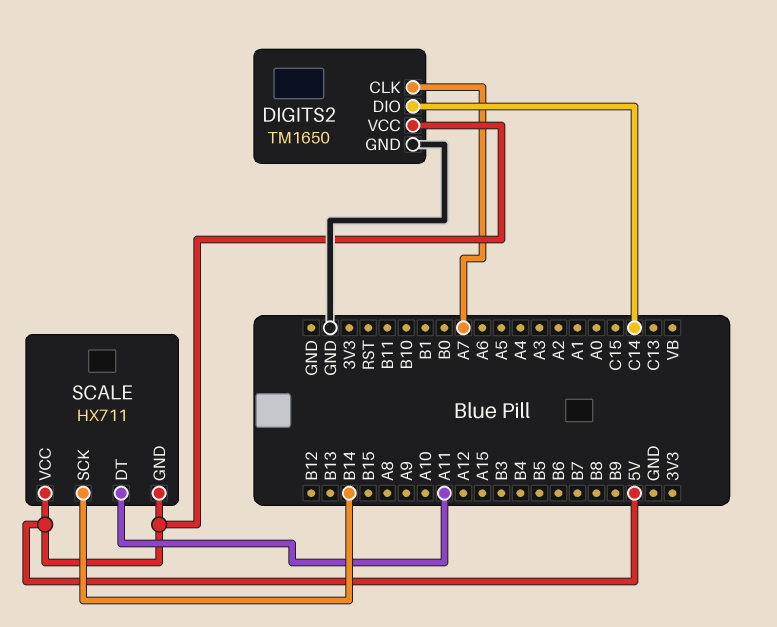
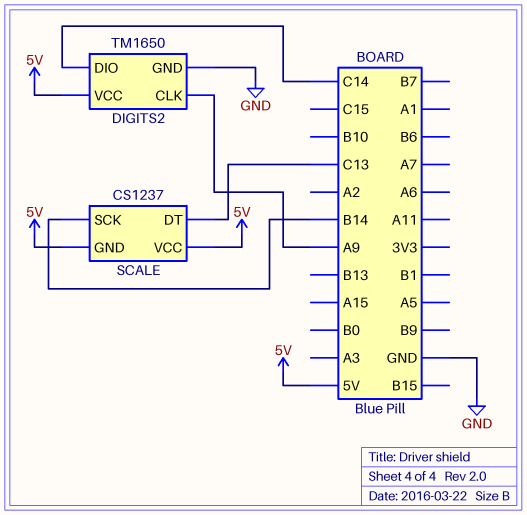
DIGITS2 pin CLK: A7 -> A9
SCALE: HX711 -> CS1237
SCALE pin DT: A11 -> C13

